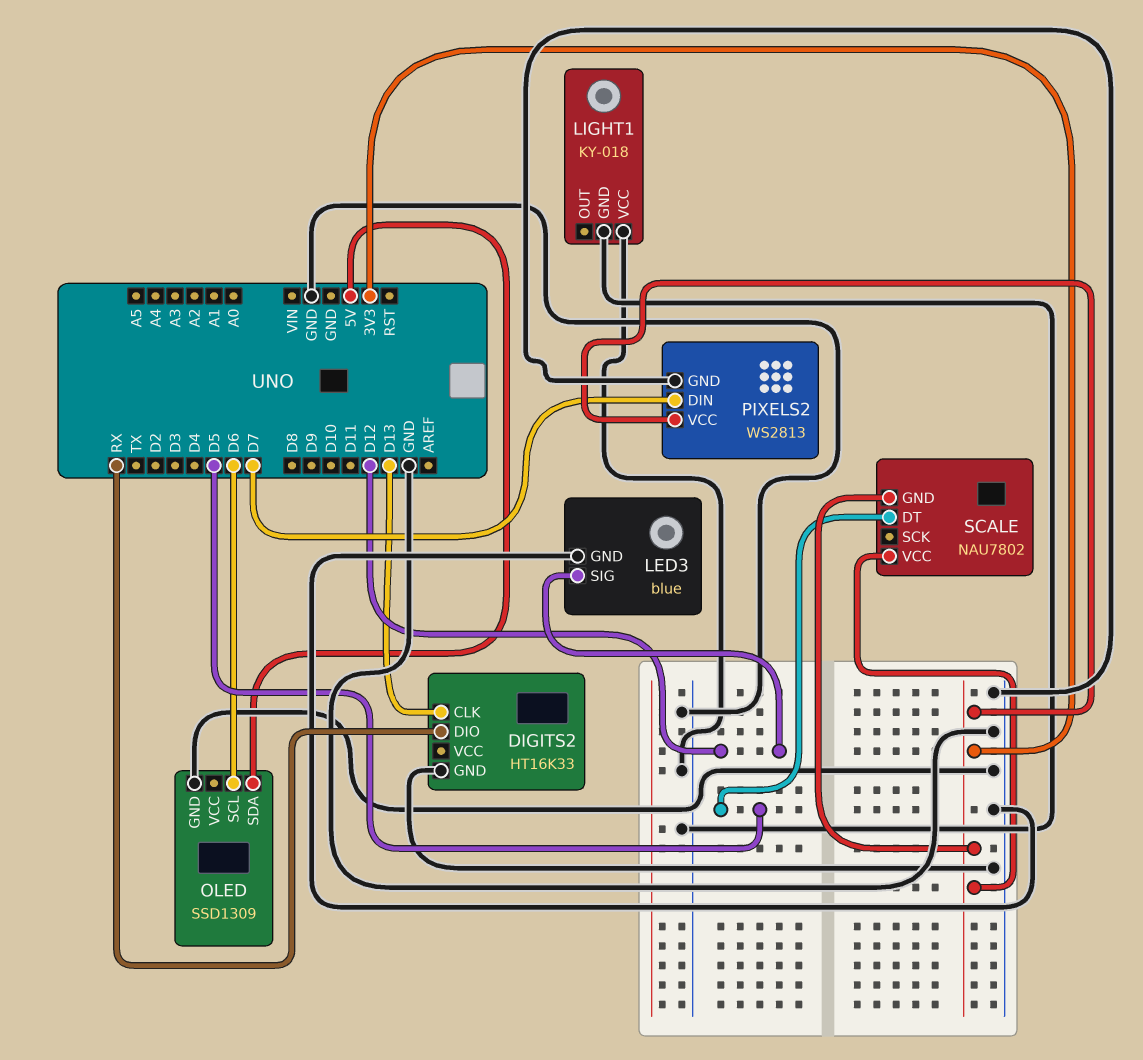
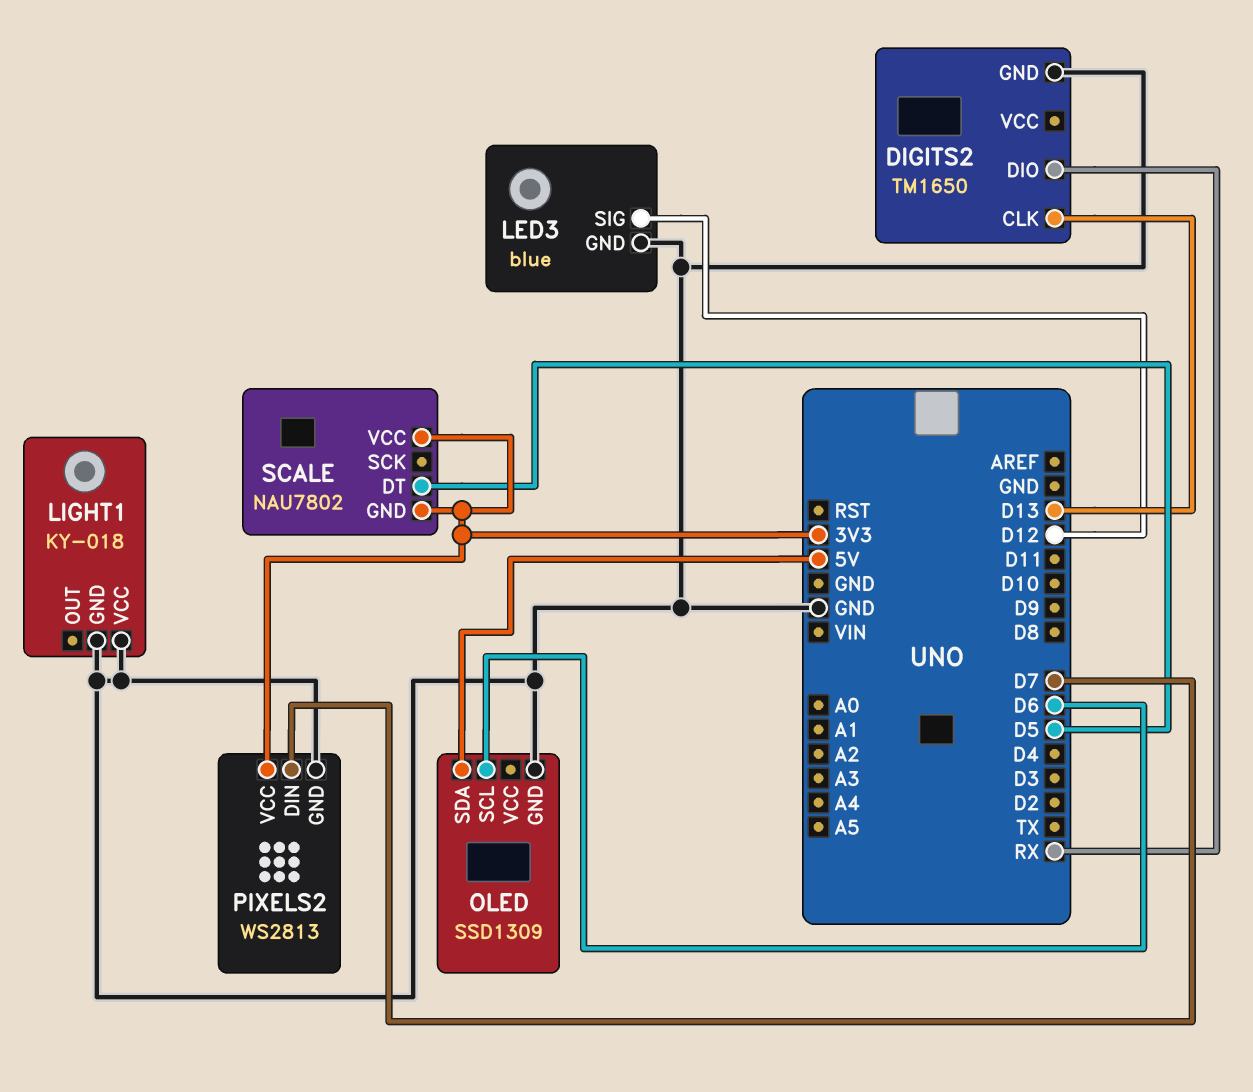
DIGITS2: HT16K33 -> TM1650

